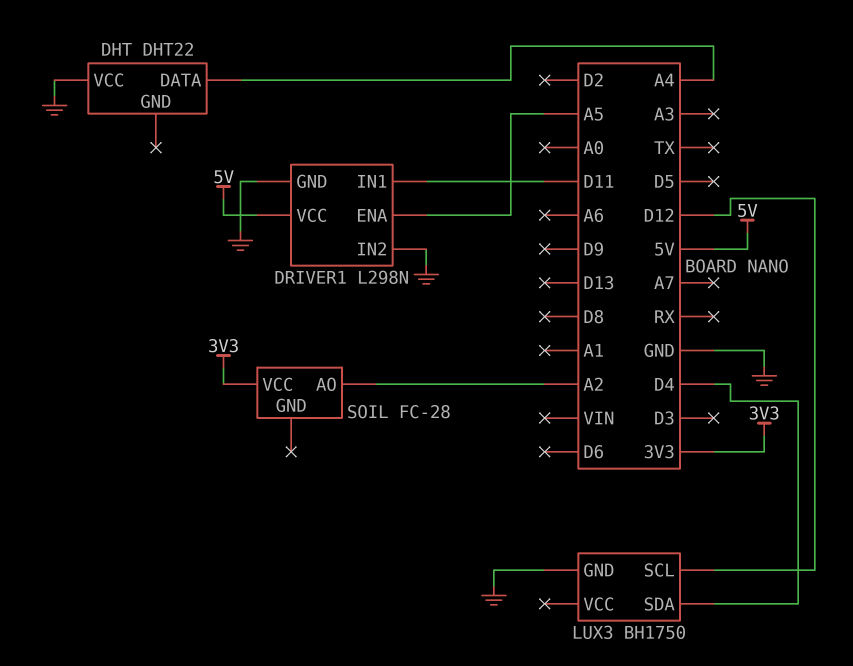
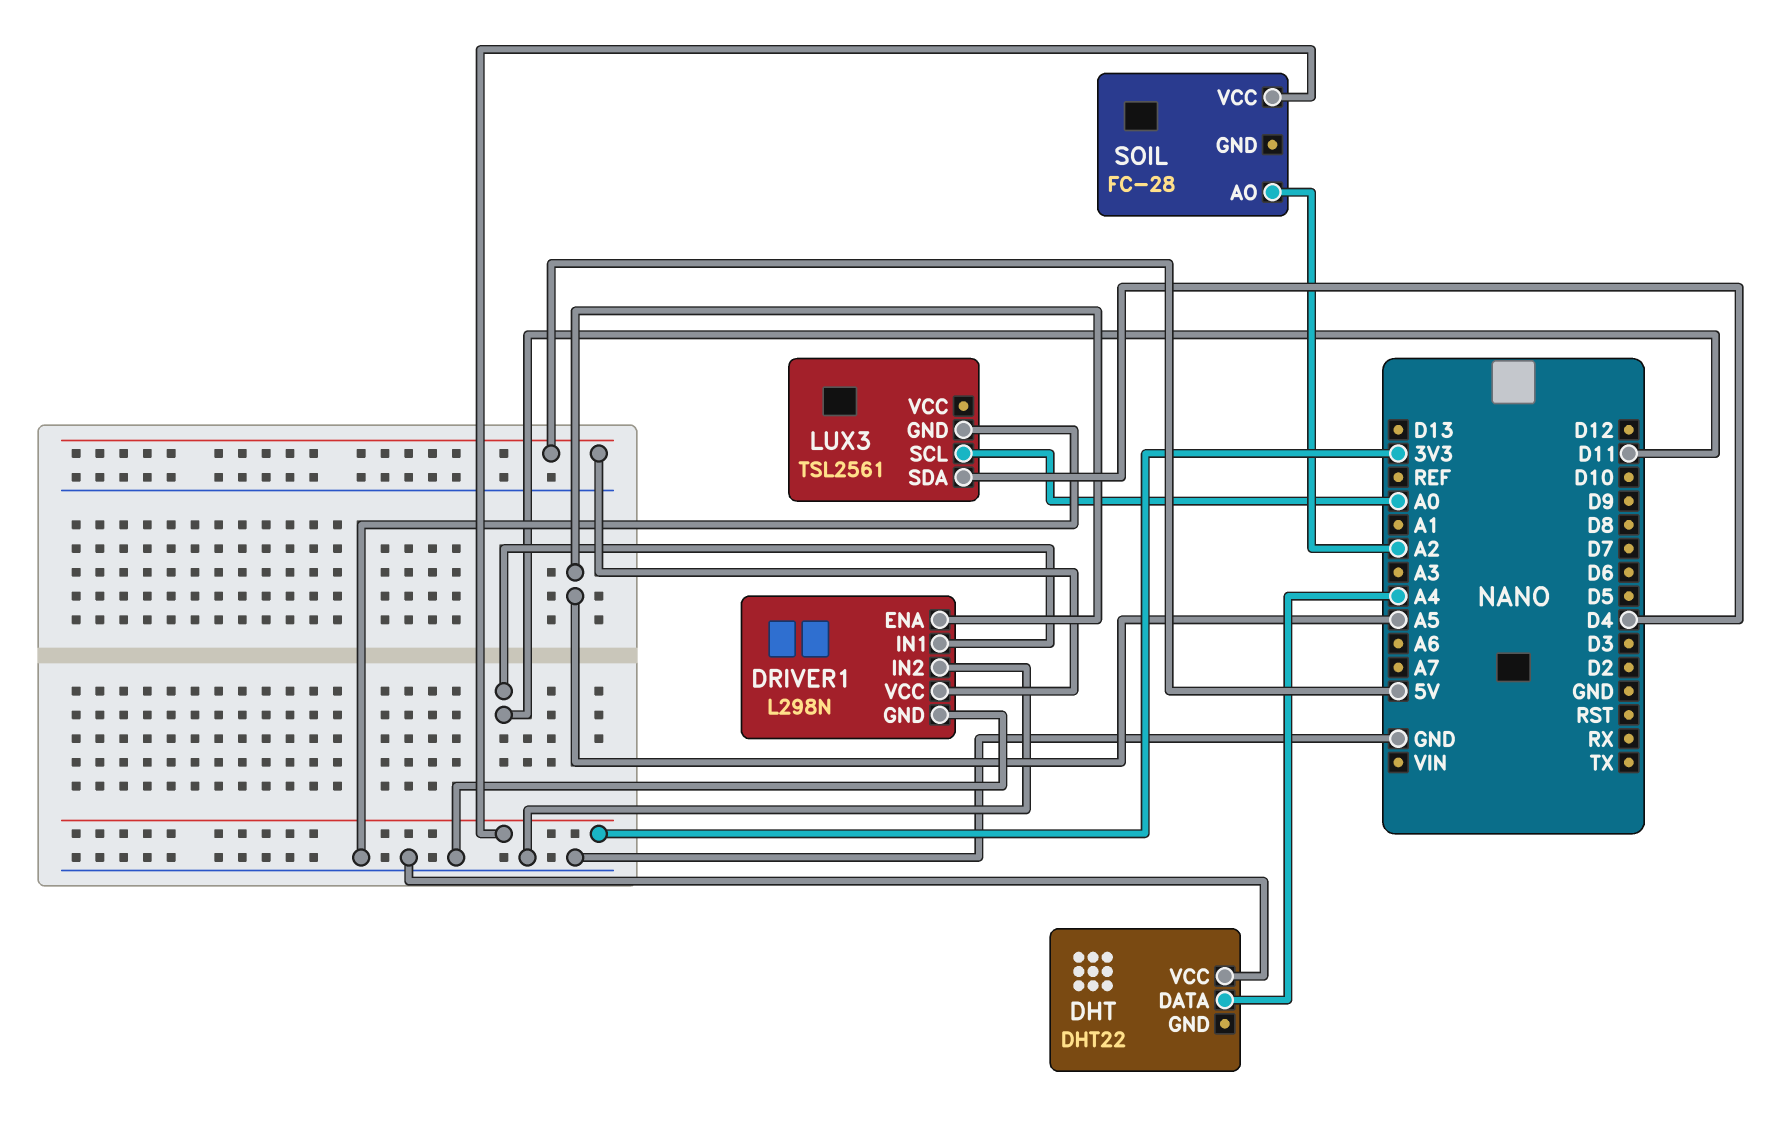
LUX3: BH1750 -> TSL2561
LUX3 pin SCL: D12 -> A0

